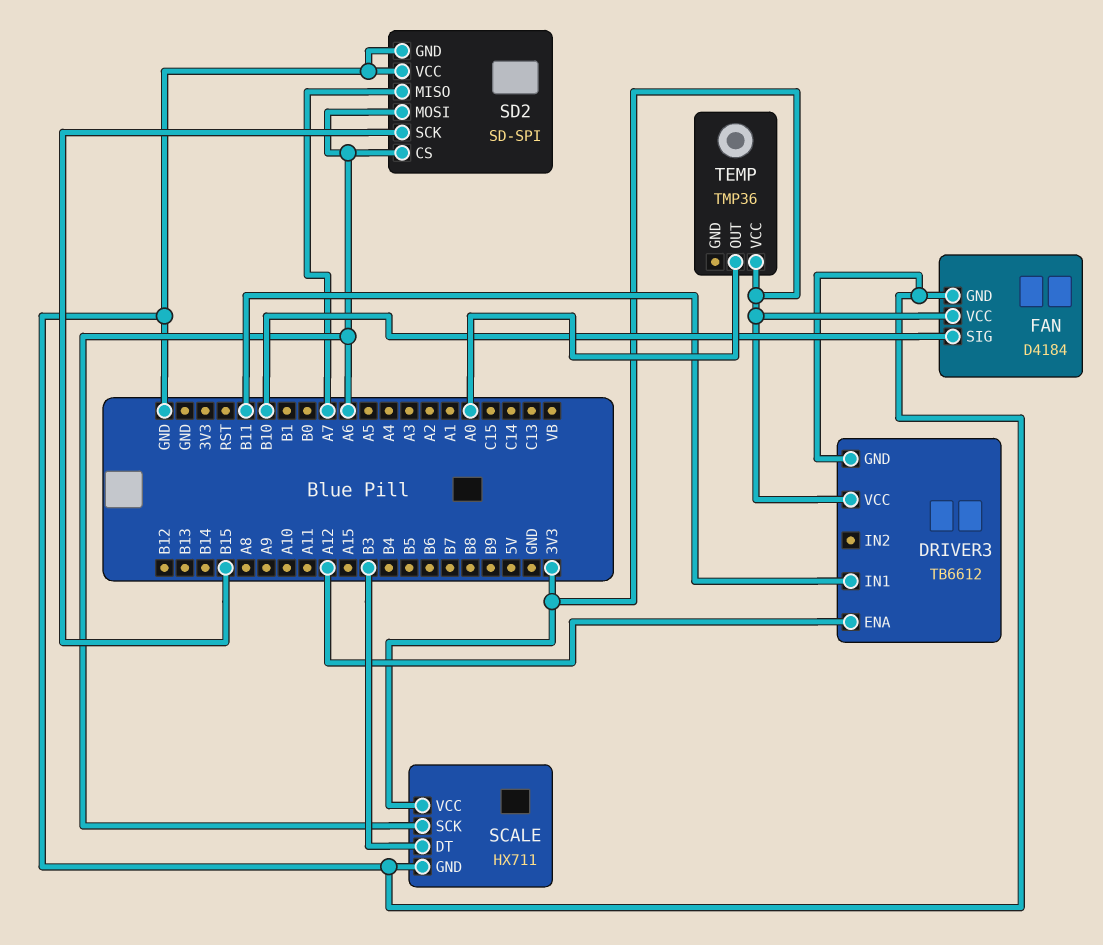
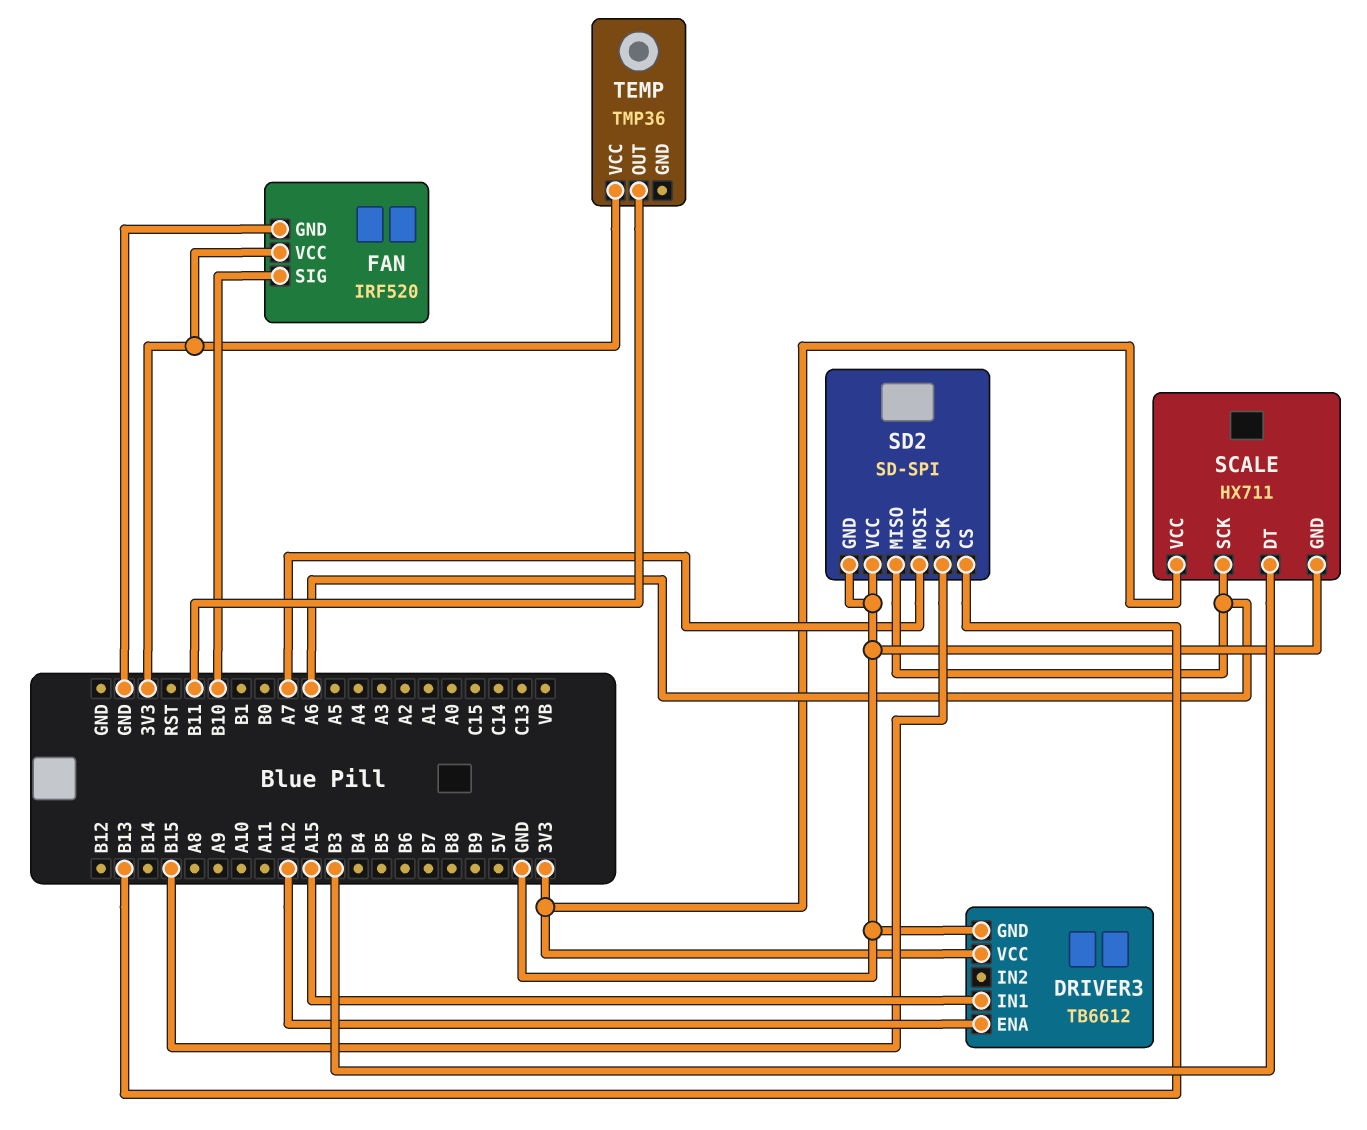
DRIVER3 pin IN1: B11 -> A15
FAN: D4184 -> IRF520
SD2 pin CS: A6 -> B13
SD2 pin MISO: A7 -> A6
SD2 pin MOSI: A6 -> A7
TEMP pin OUT: A0 -> B11

